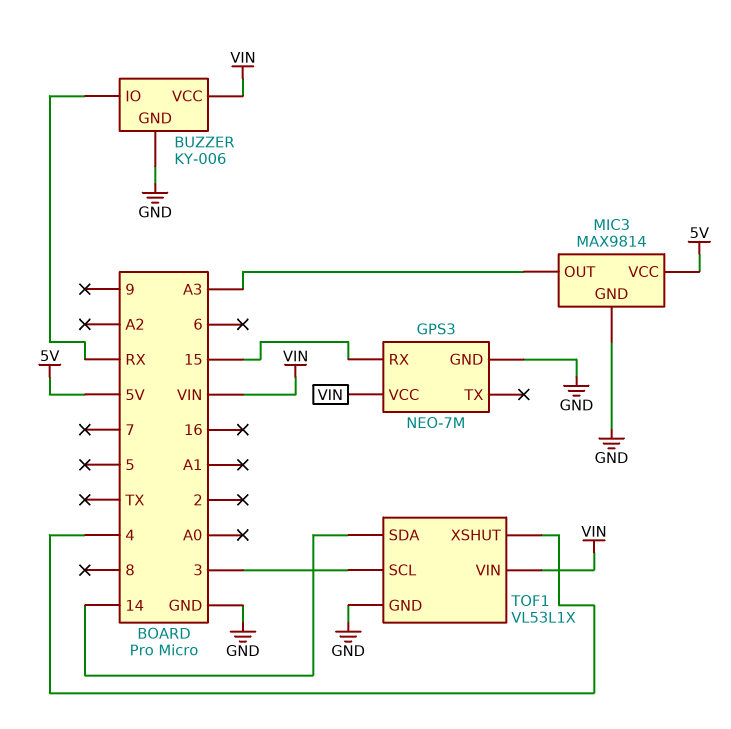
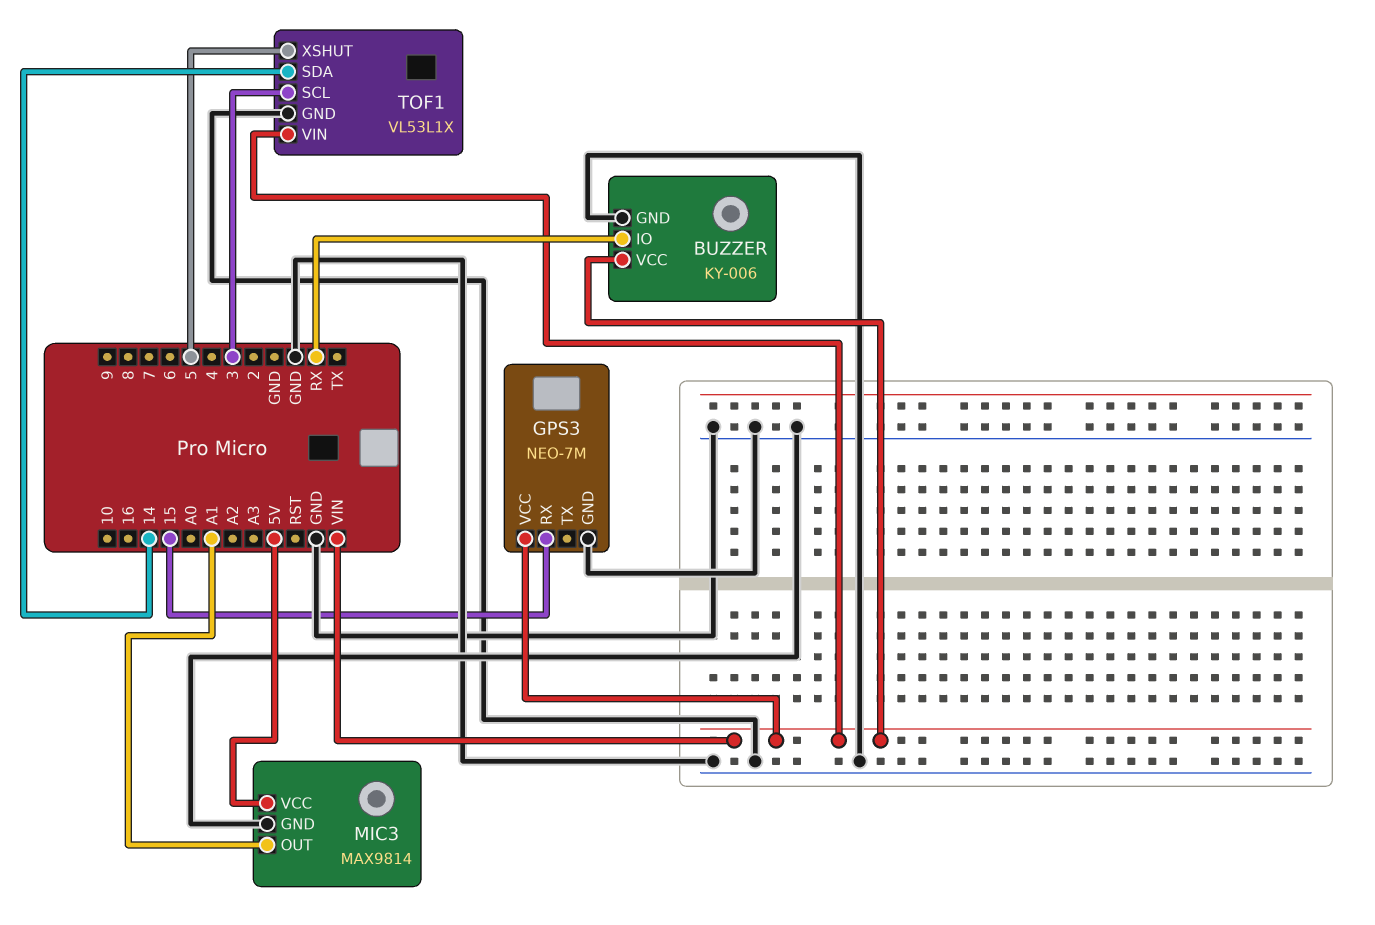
MIC3 pin OUT: A3 -> A1
TOF1 pin XSHUT: 4 -> 5

